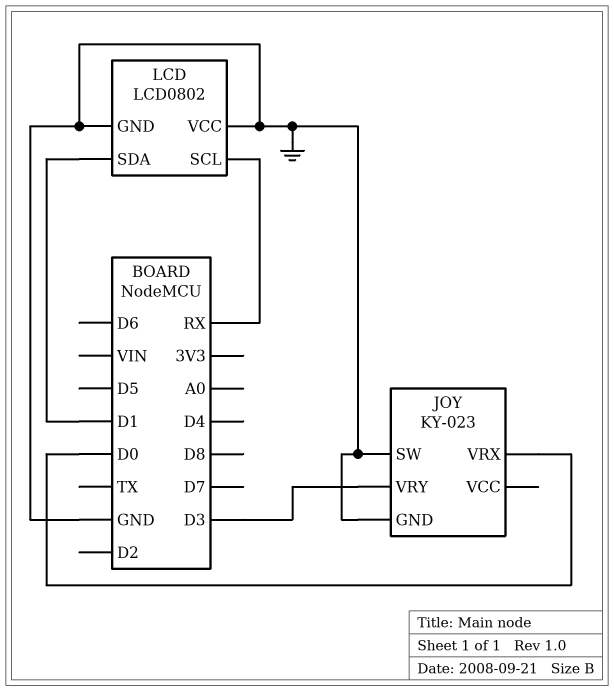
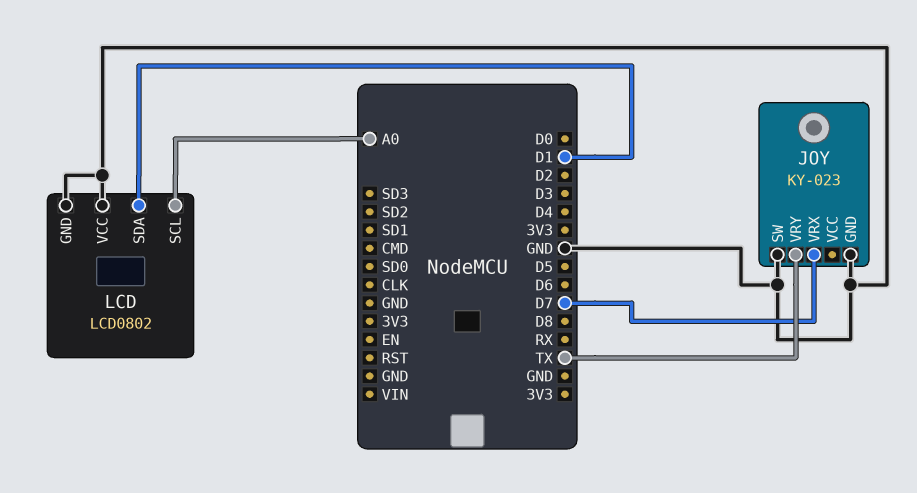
JOY pin VRX: D0 -> D7
JOY pin VRY: D3 -> TX
LCD pin SCL: RX -> A0

